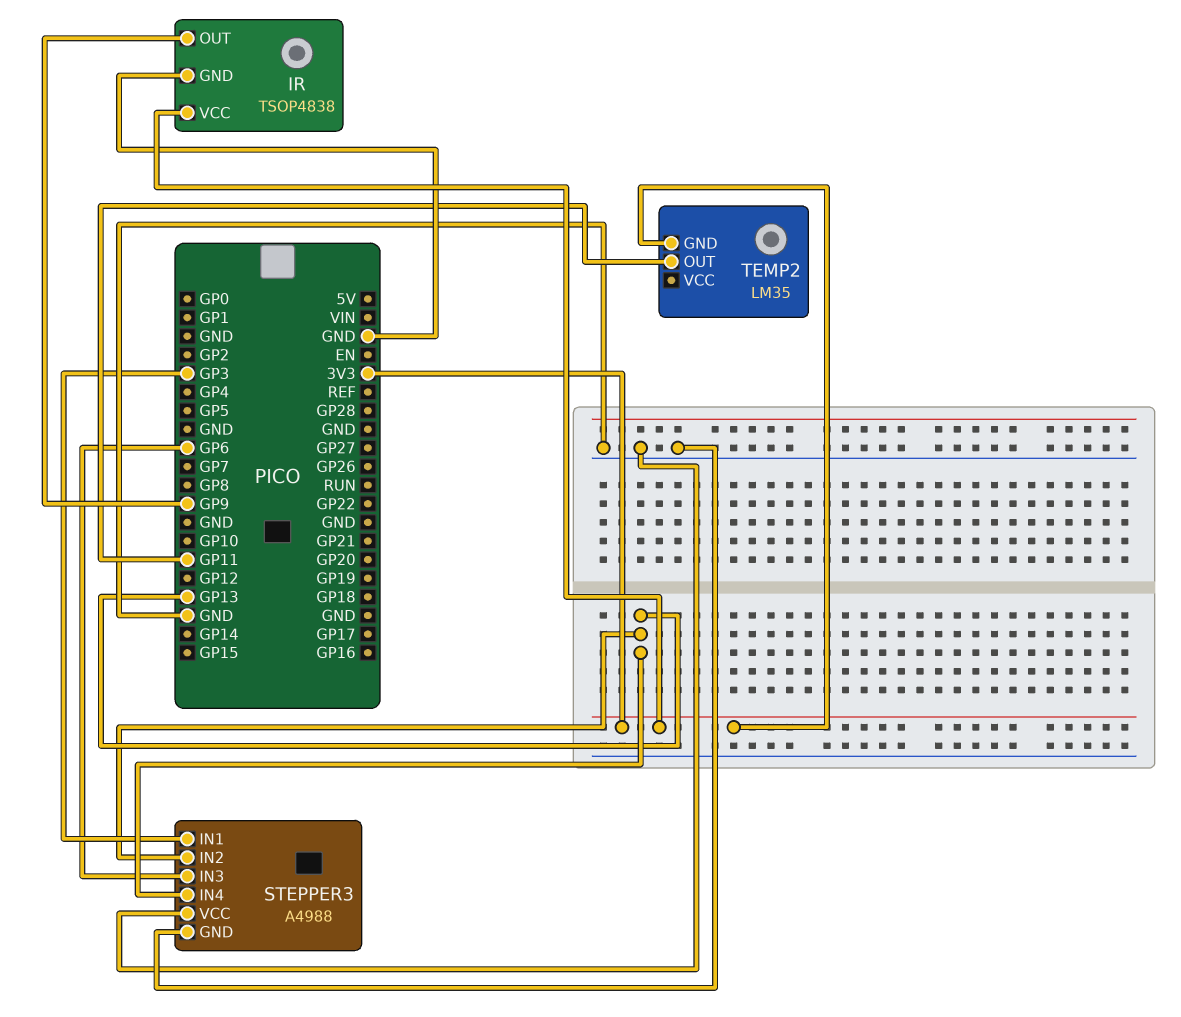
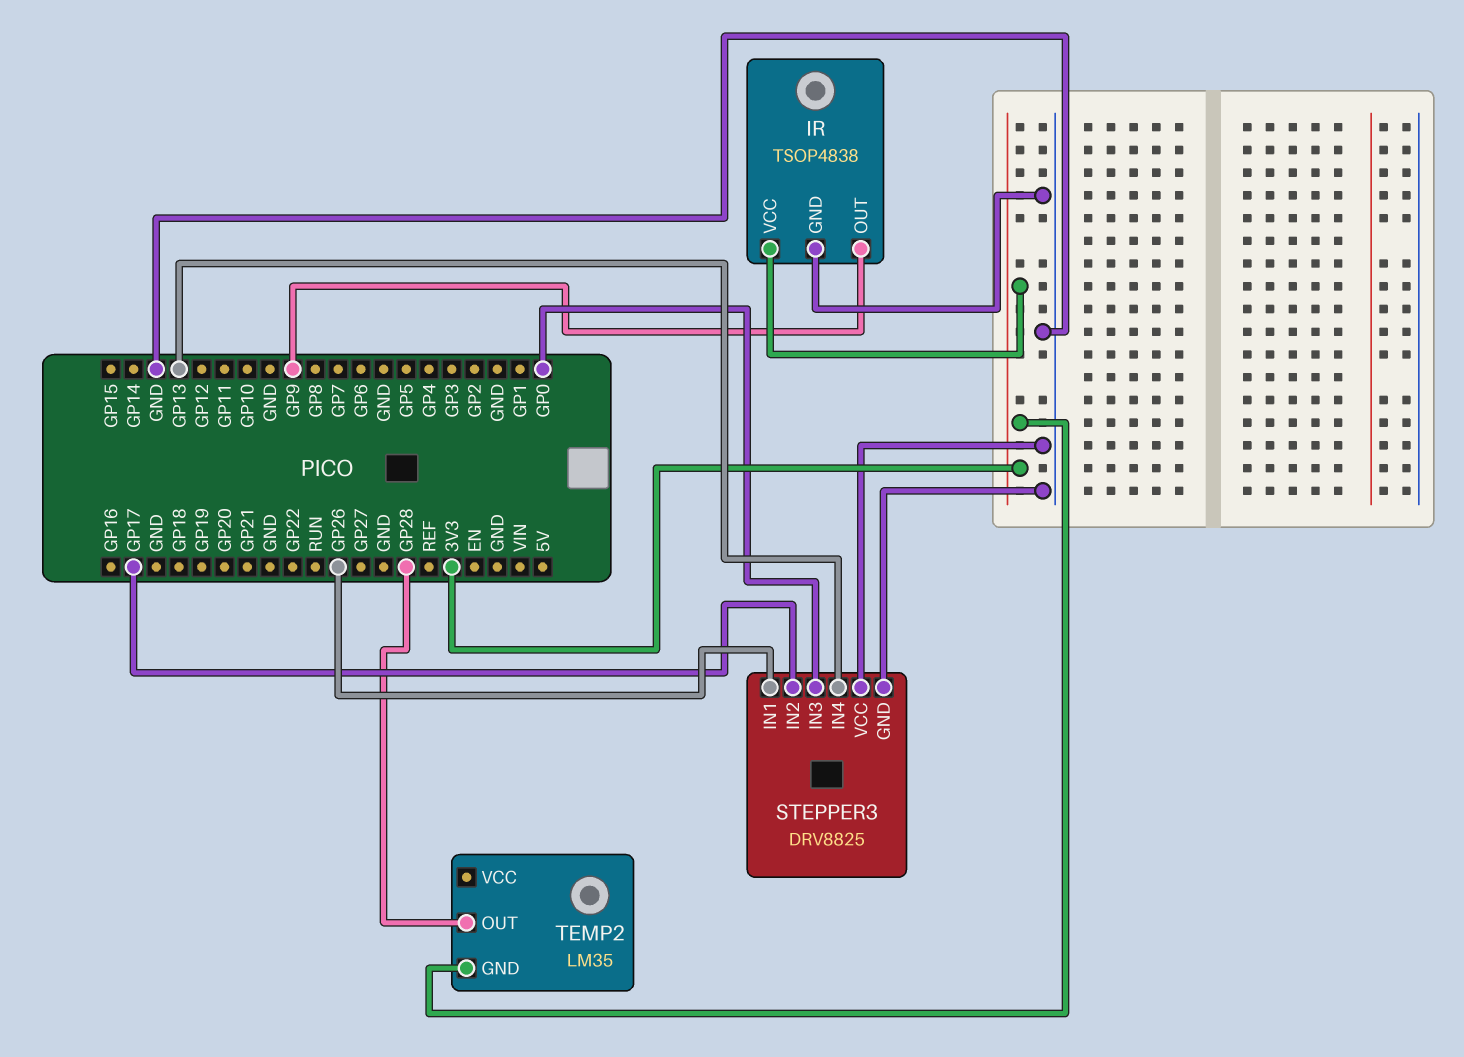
STEPPER3: A4988 -> DRV8825
STEPPER3 pin IN1: GP3 -> GP26
STEPPER3 pin IN2: GP13 -> GP17
STEPPER3 pin IN3: GP6 -> GP0
TEMP2 pin OUT: GP11 -> GP28

